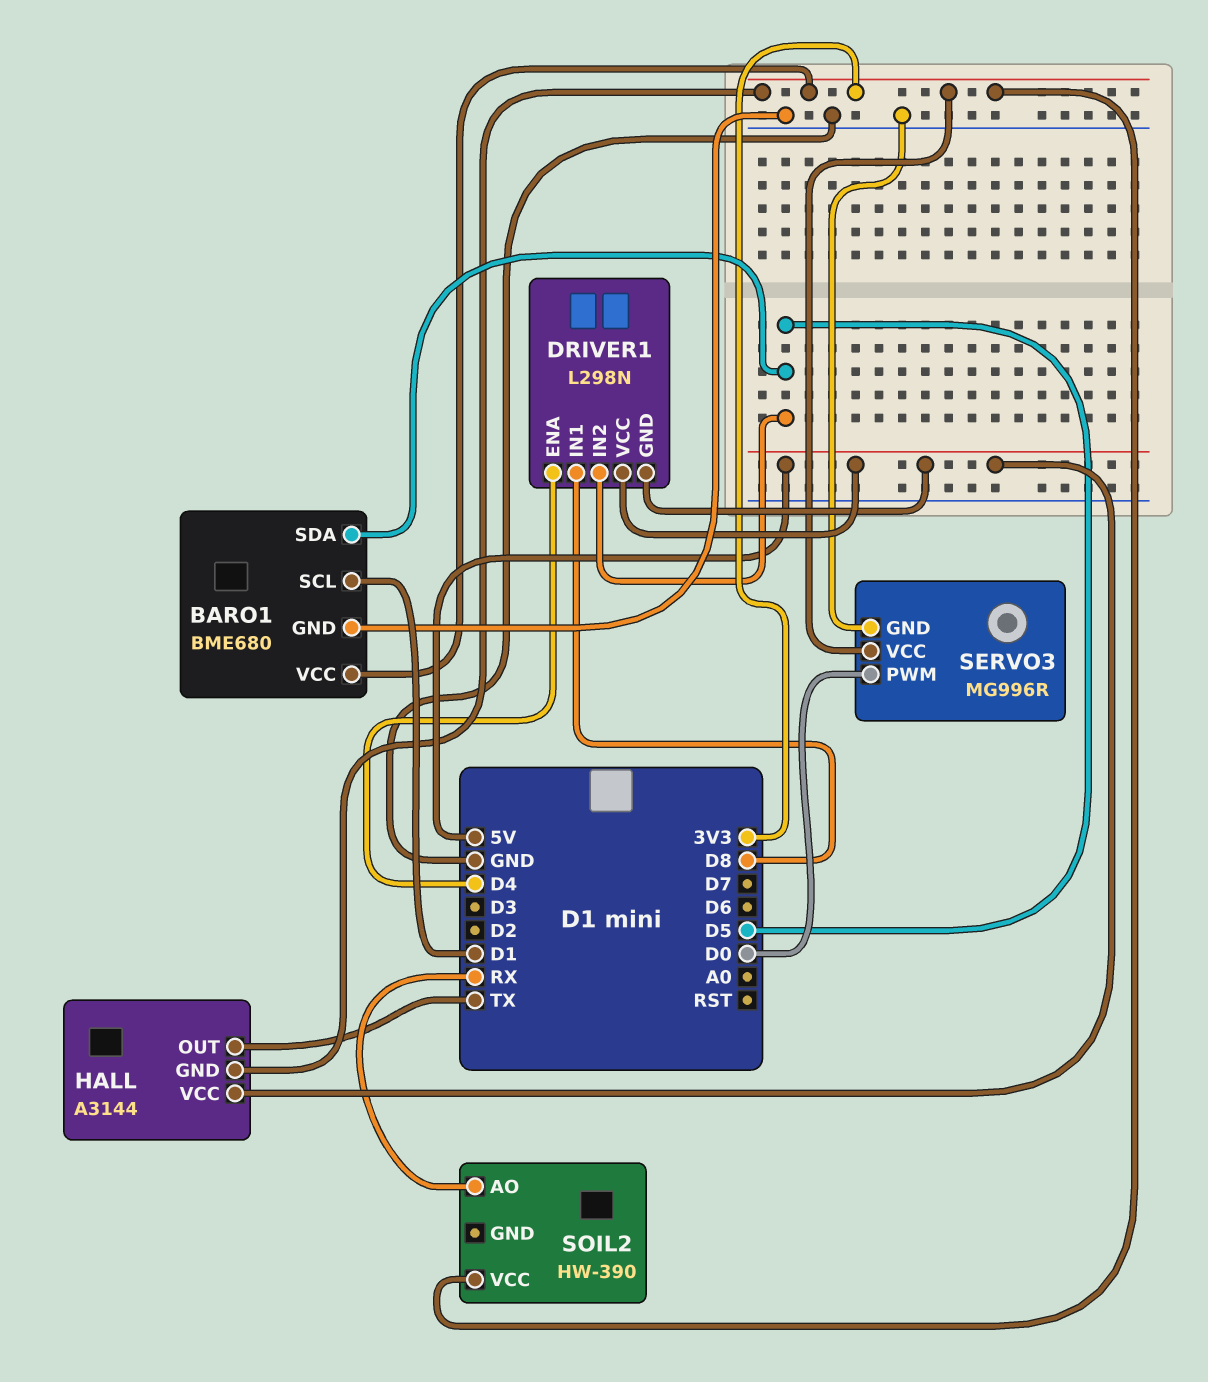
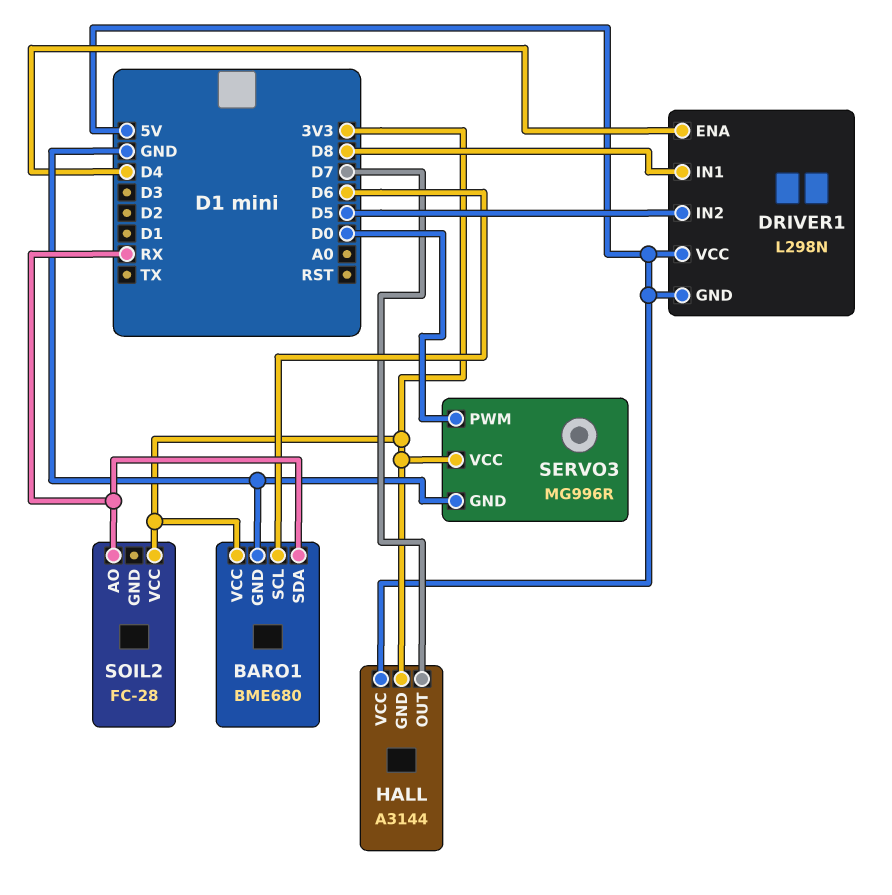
BARO1 pin SCL: D1 -> D6
BARO1 pin SDA: D5 -> RX
HALL pin OUT: TX -> D7
SOIL2: HW-390 -> FC-28

